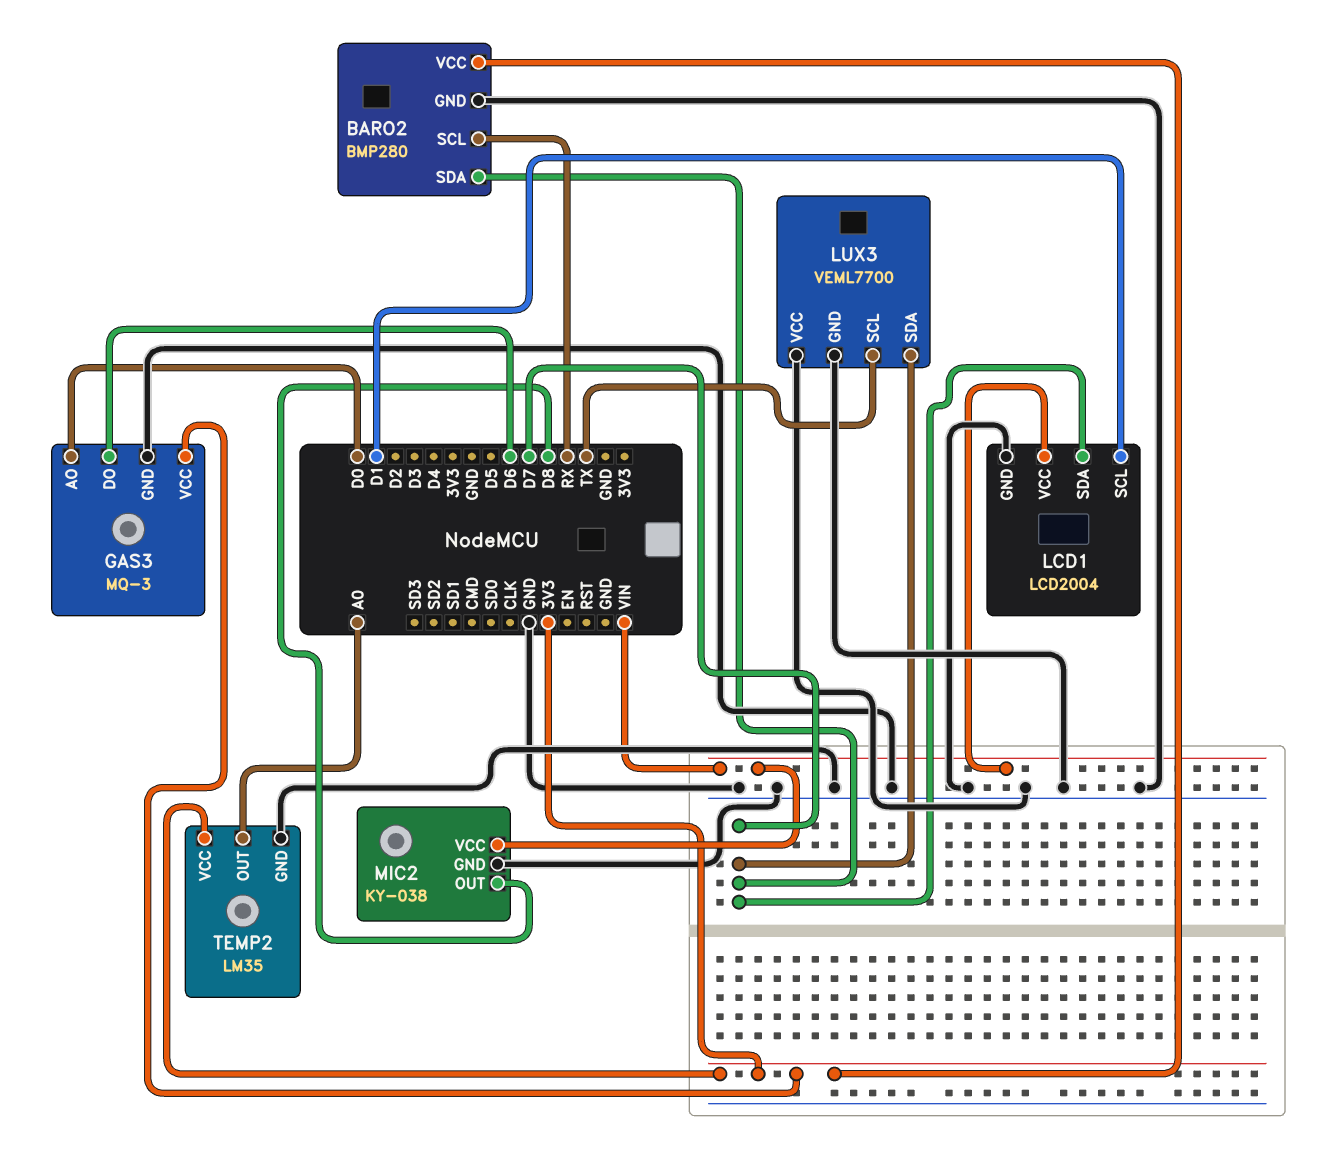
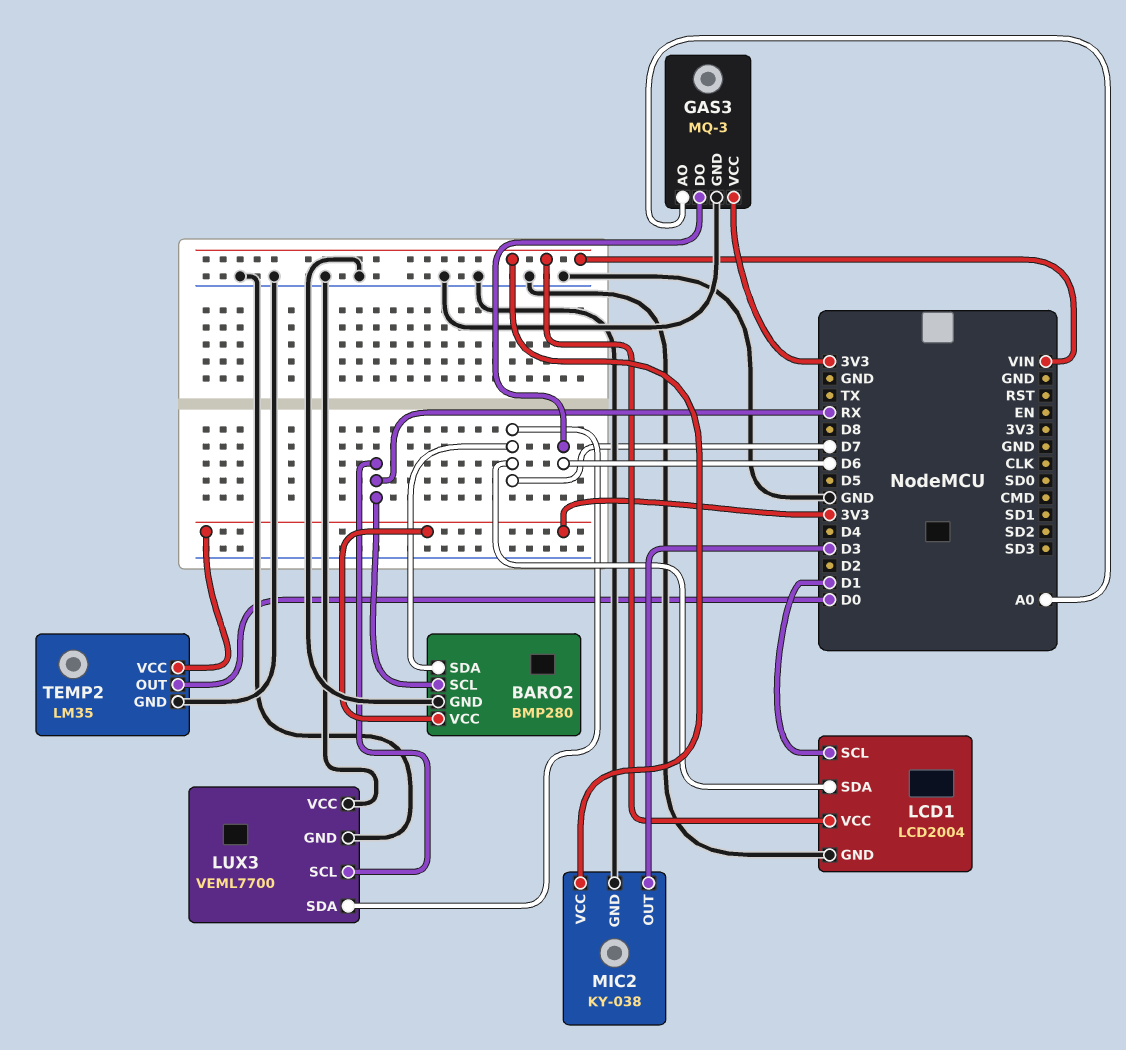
GAS3 pin AO: D0 -> A0
LUX3 pin SCL: TX -> RX
MIC2 pin OUT: D8 -> D3
TEMP2 pin OUT: A0 -> D0

